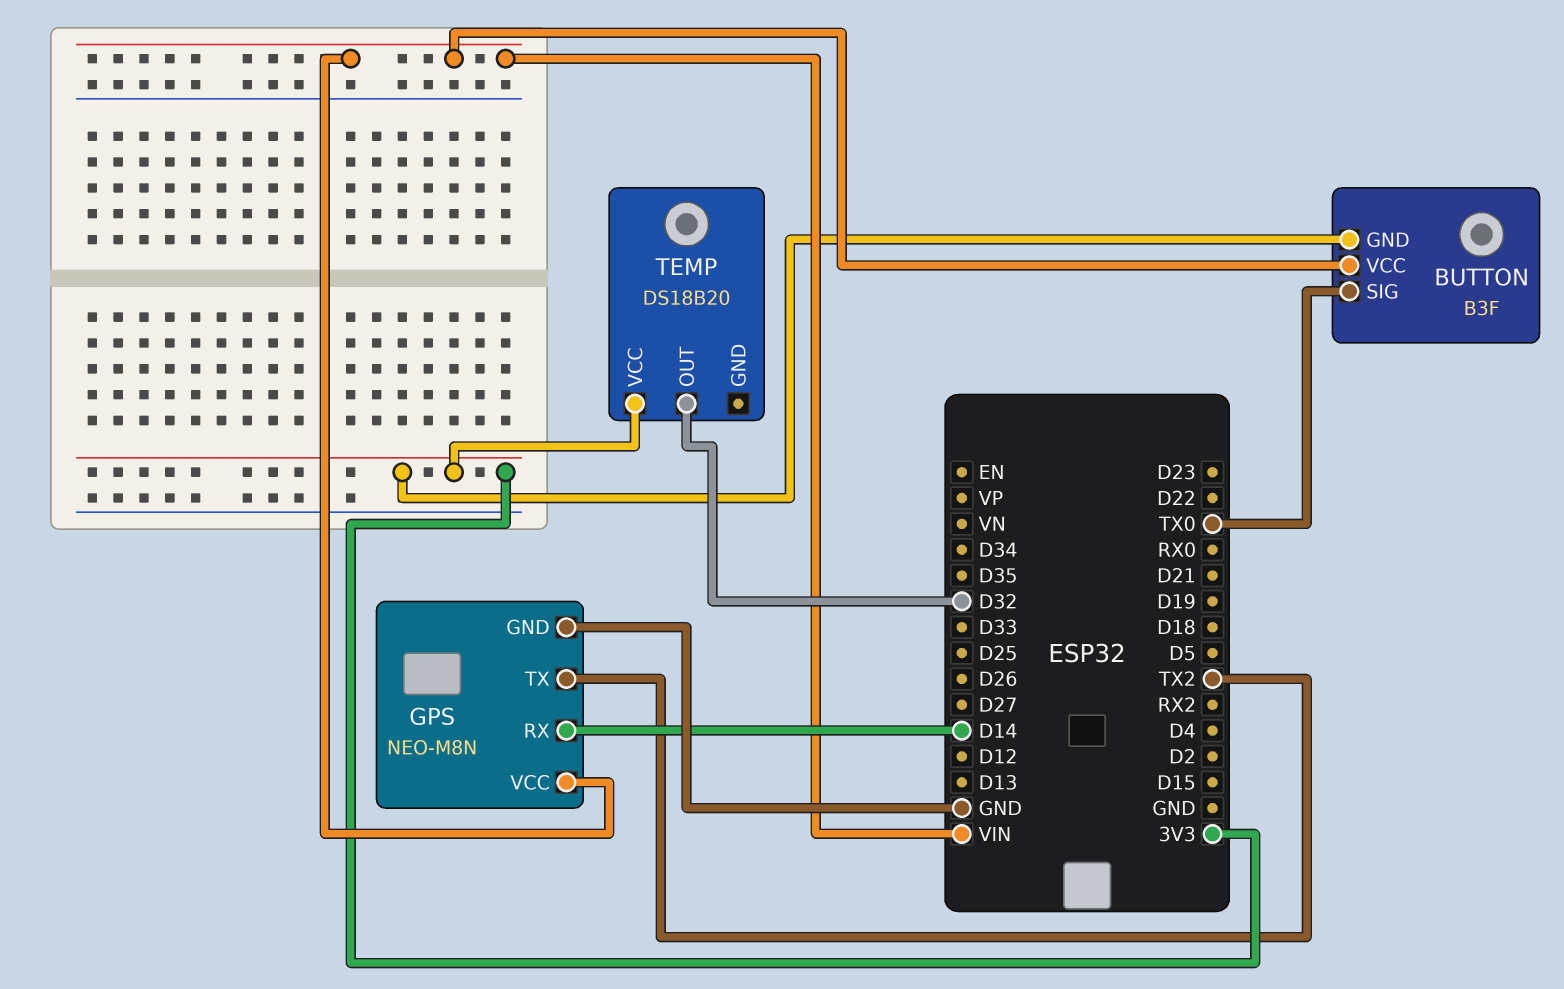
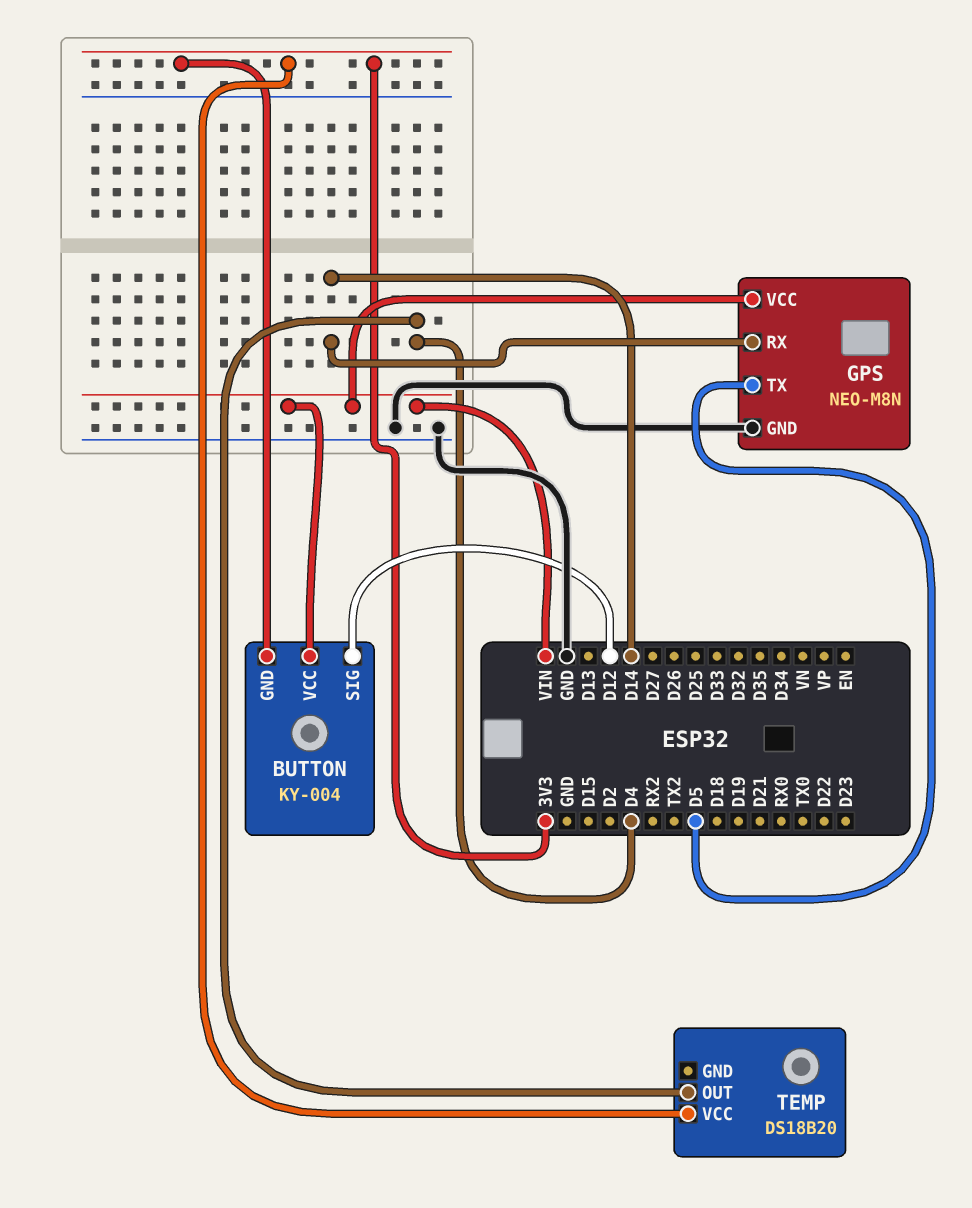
BUTTON: B3F -> KY-004
BUTTON pin SIG: TX0 -> D12
GPS pin TX: TX2 -> D5
TEMP pin OUT: D32 -> D4

